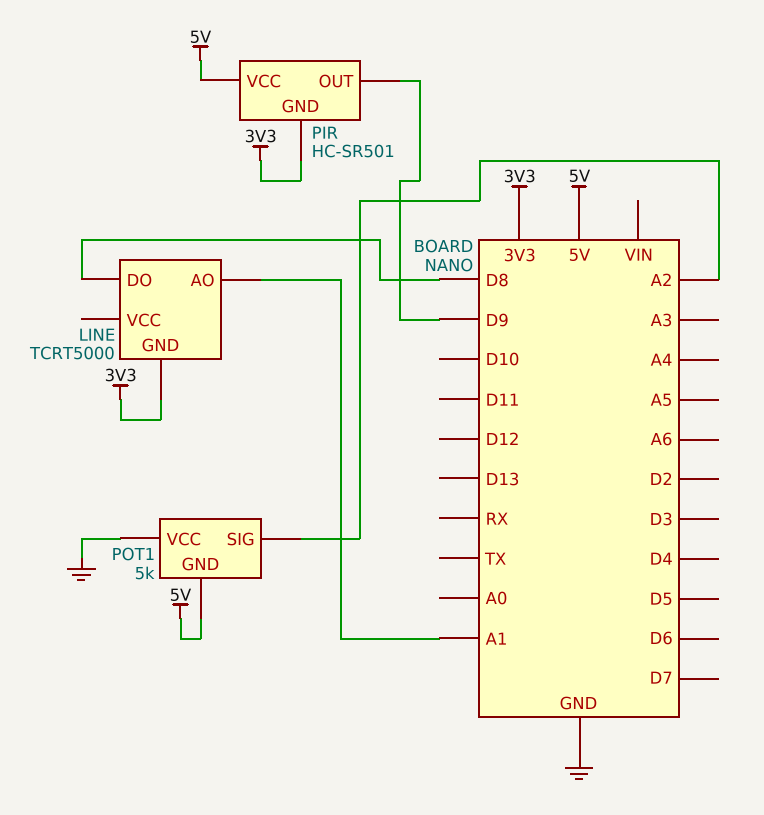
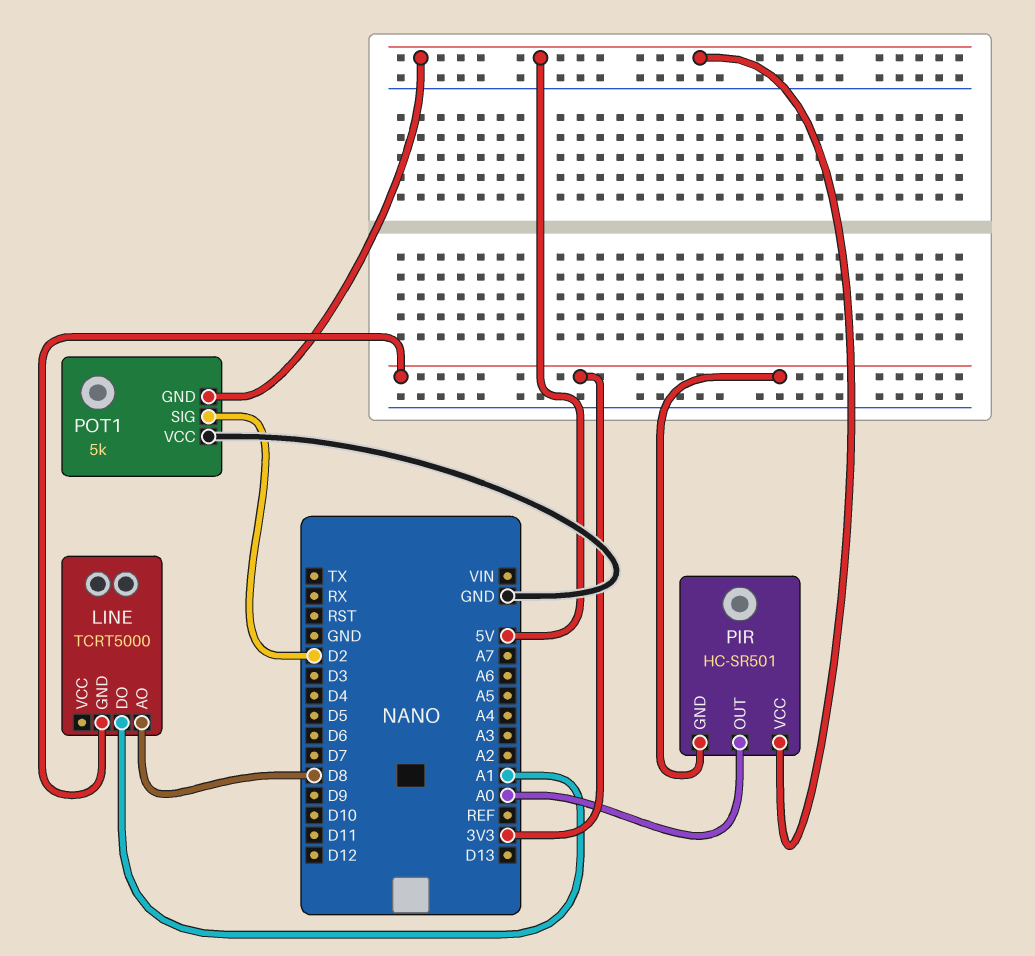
LINE pin AO: A1 -> D8
LINE pin DO: D8 -> A1
PIR pin OUT: D9 -> A0
POT1 pin SIG: A2 -> D2

